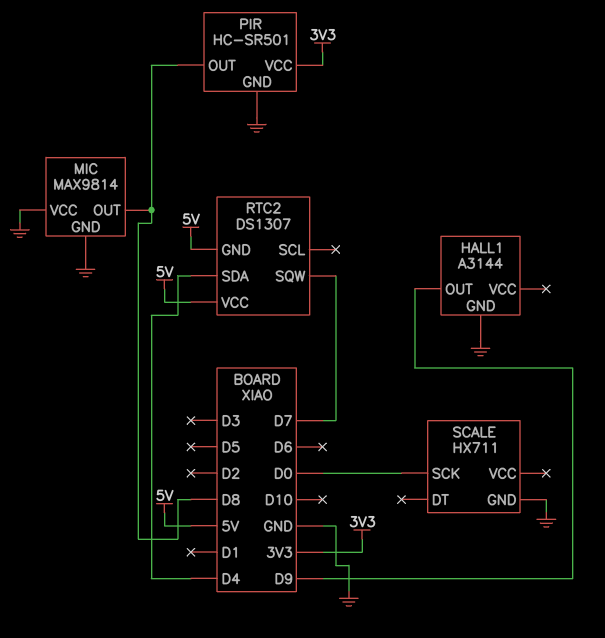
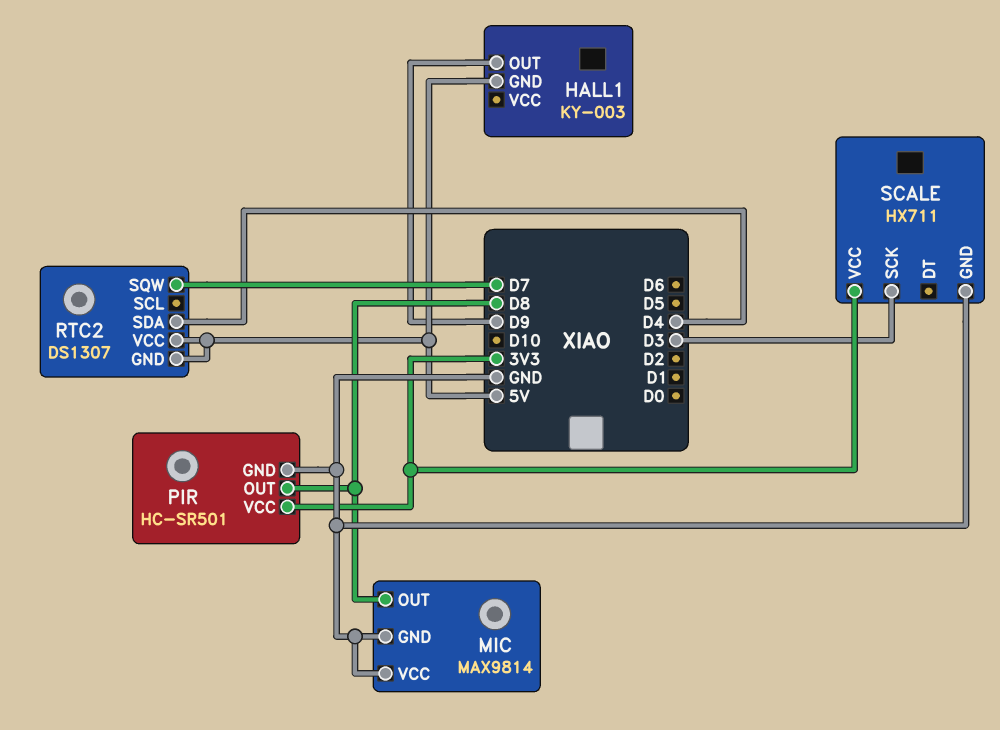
HALL1: A3144 -> KY-003
HALL1 pin GND: GND -> 5V
SCALE pin SCK: D0 -> D3
SCALE pin VCC: none -> 3V3

